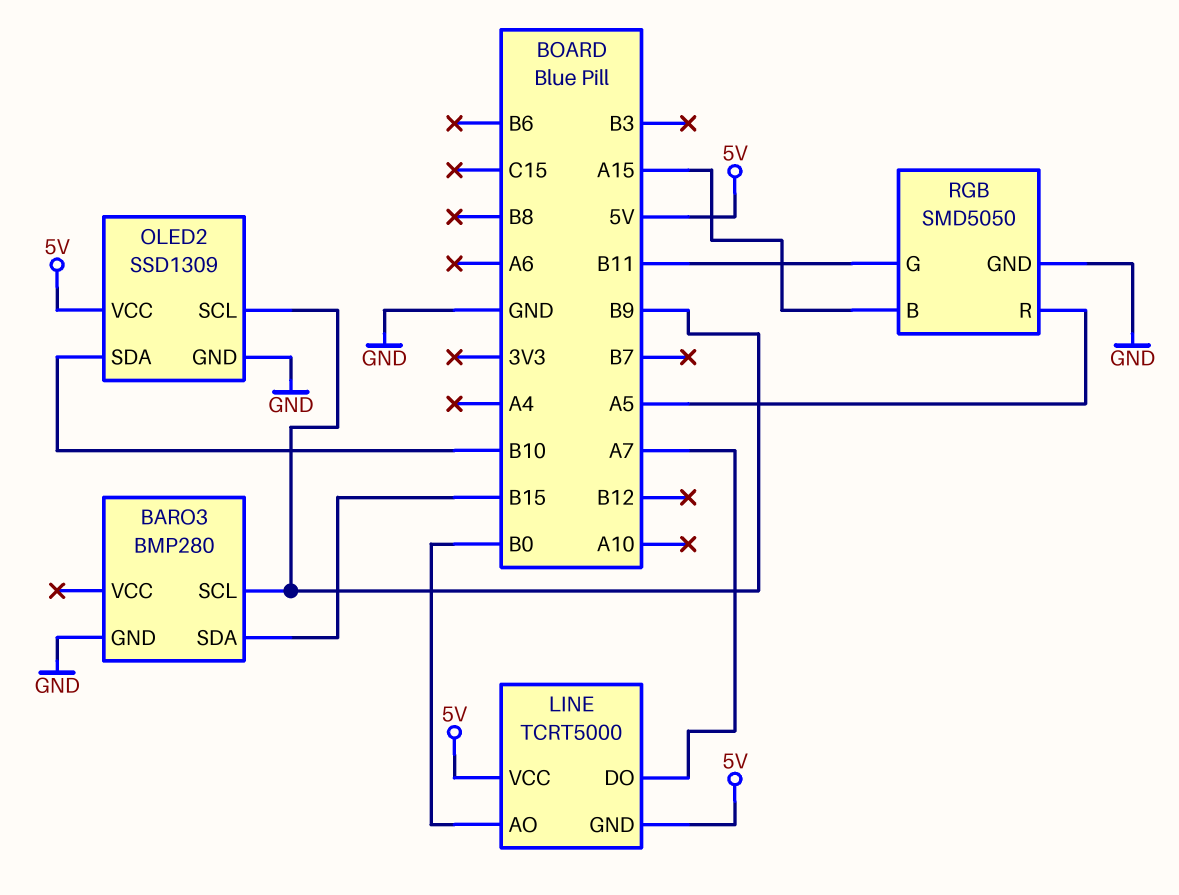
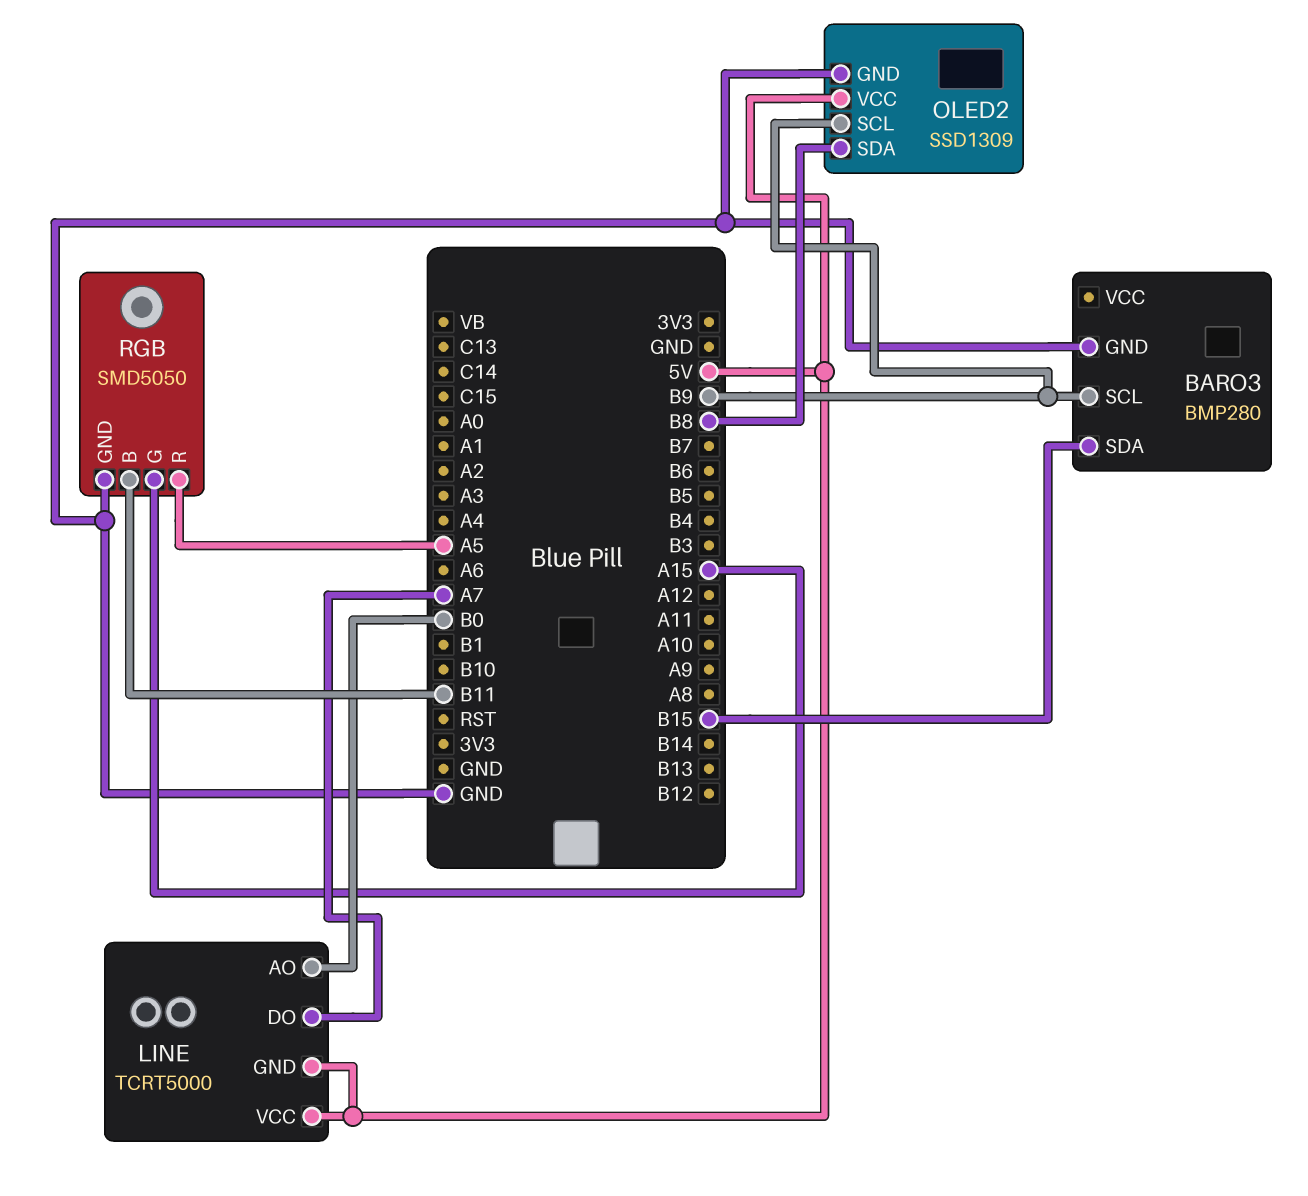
OLED2 pin SDA: B10 -> B8
RGB pin B: A15 -> B11
RGB pin G: B11 -> A15

